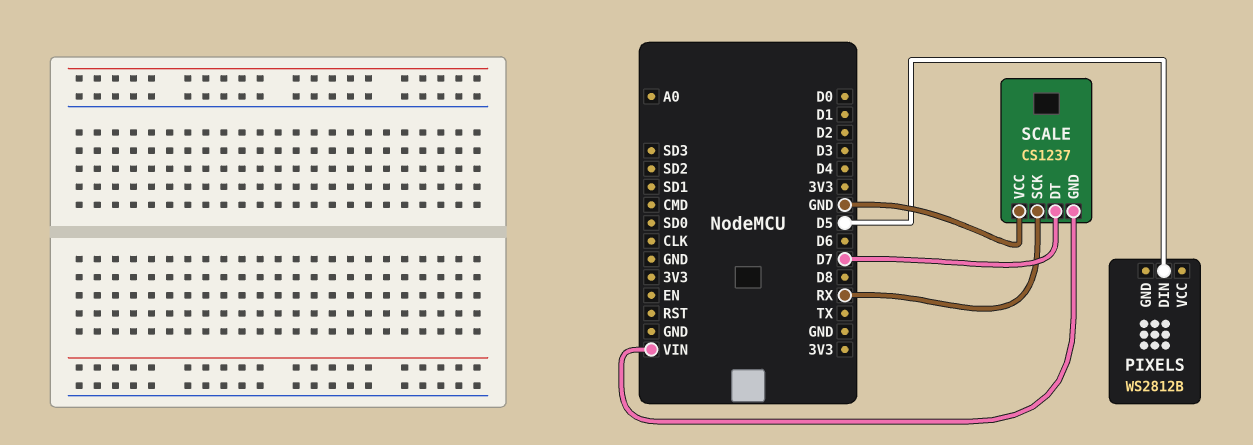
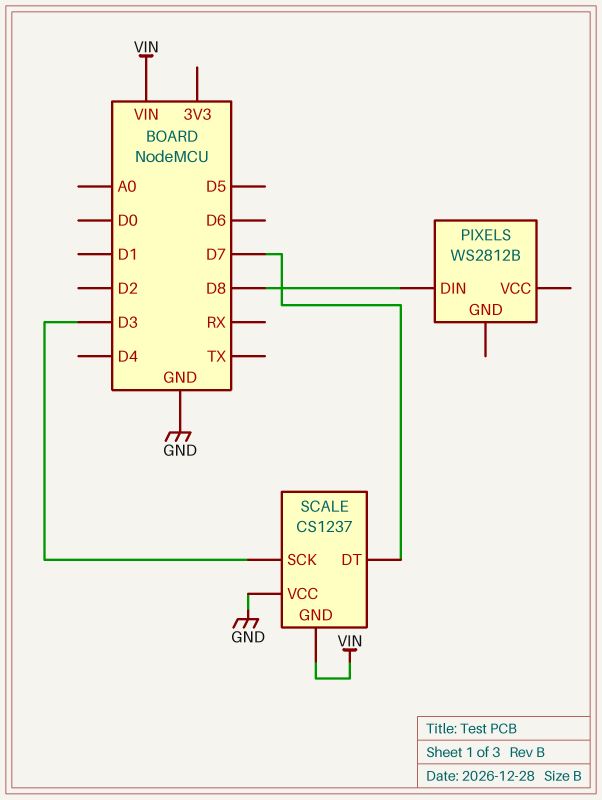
PIXELS pin DIN: D5 -> D8
SCALE pin SCK: RX -> D3

